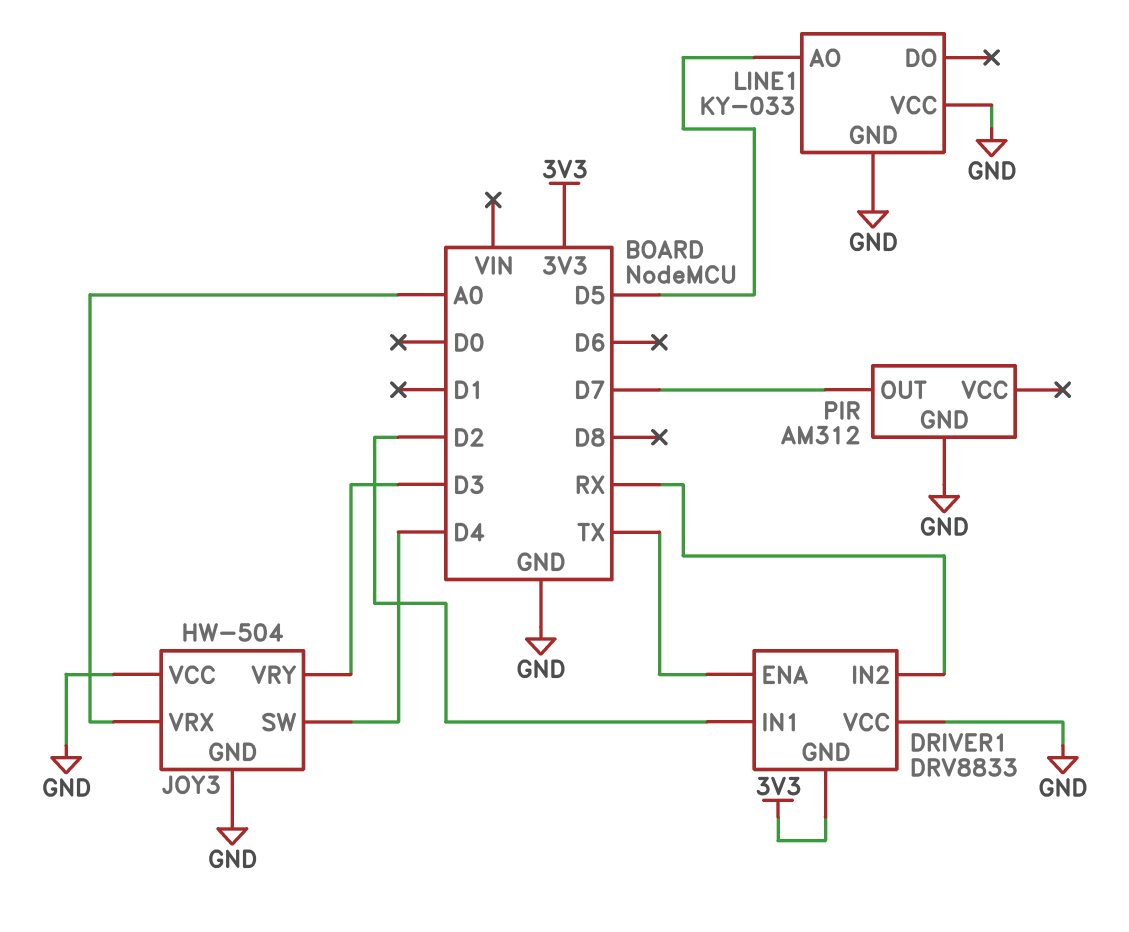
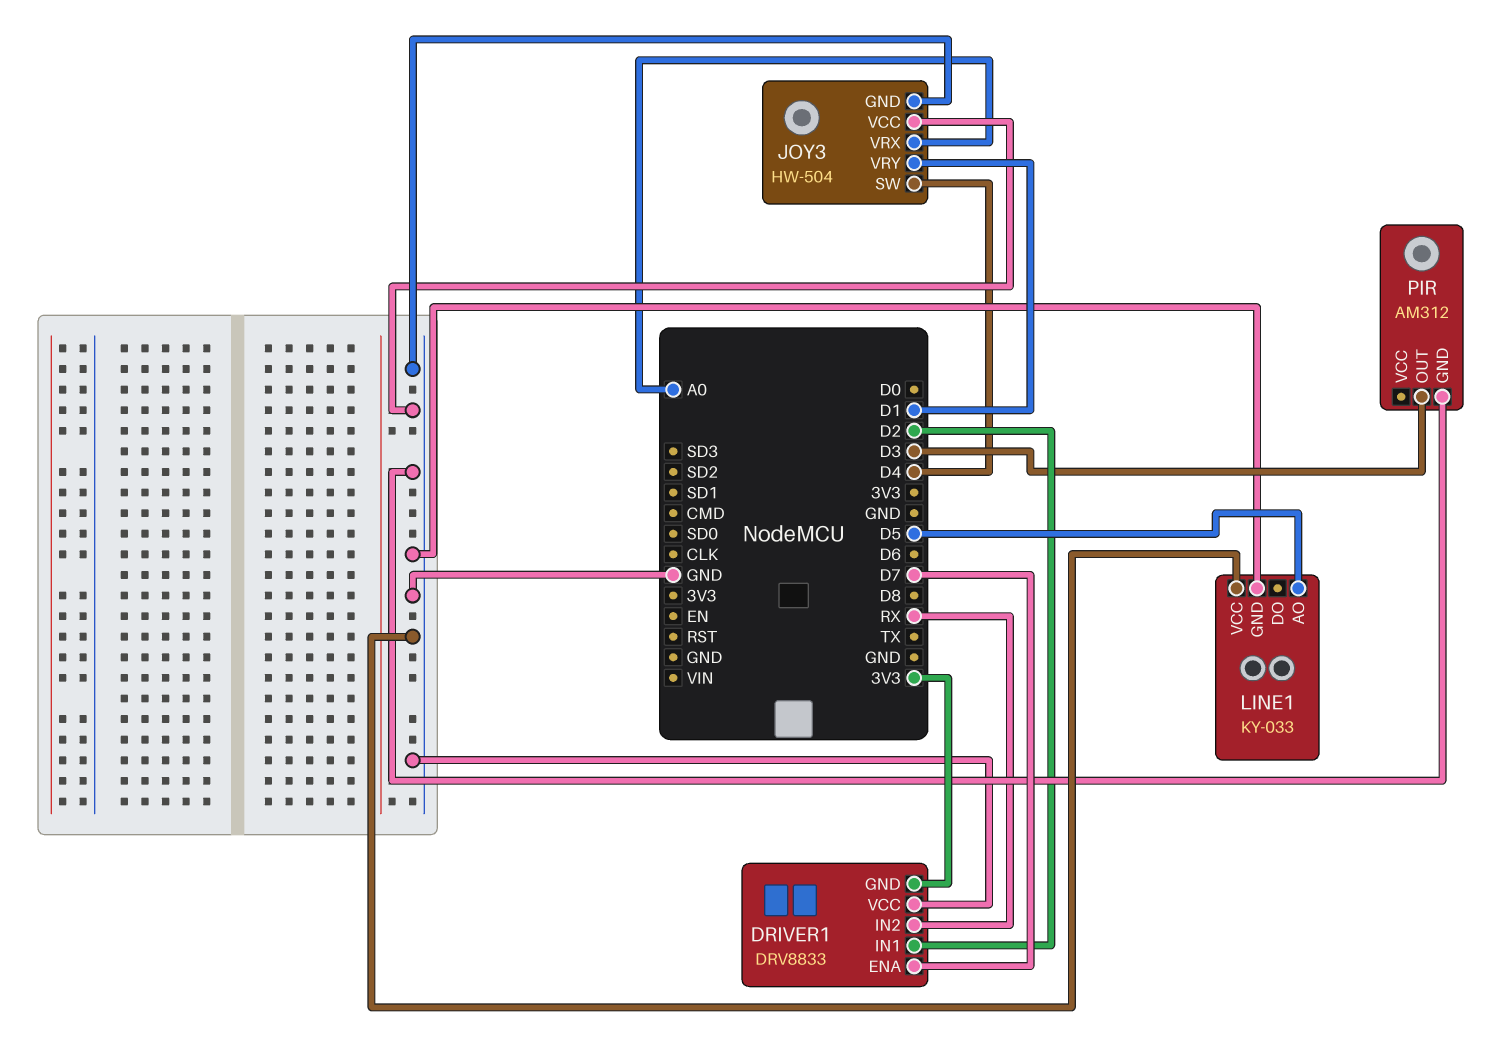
DRIVER1 pin ENA: TX -> D7
JOY3 pin VRY: D3 -> D1
PIR pin OUT: D7 -> D3

